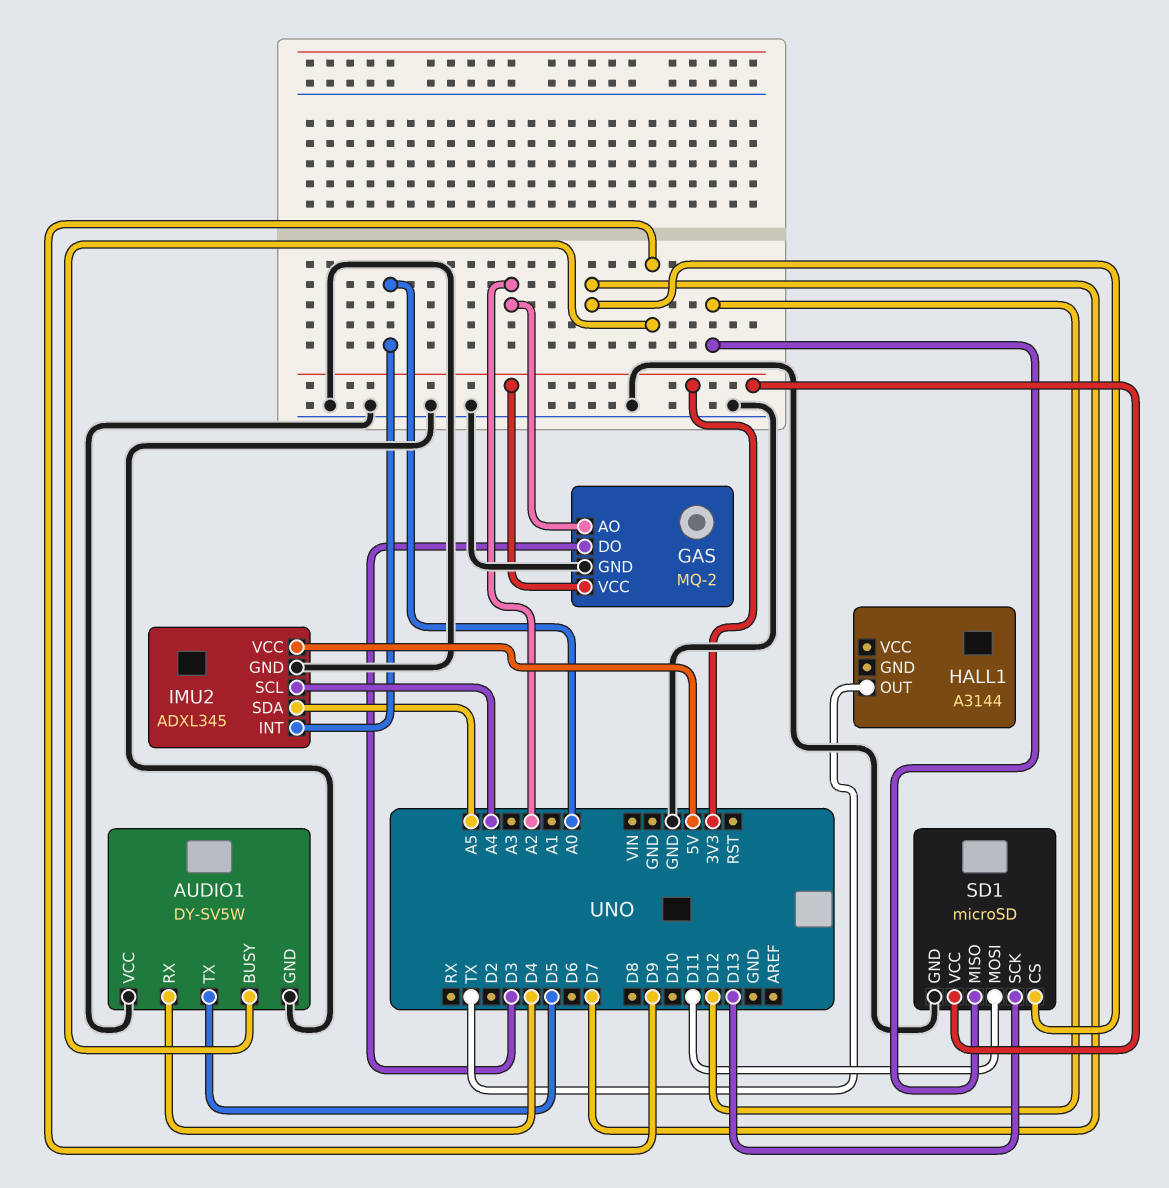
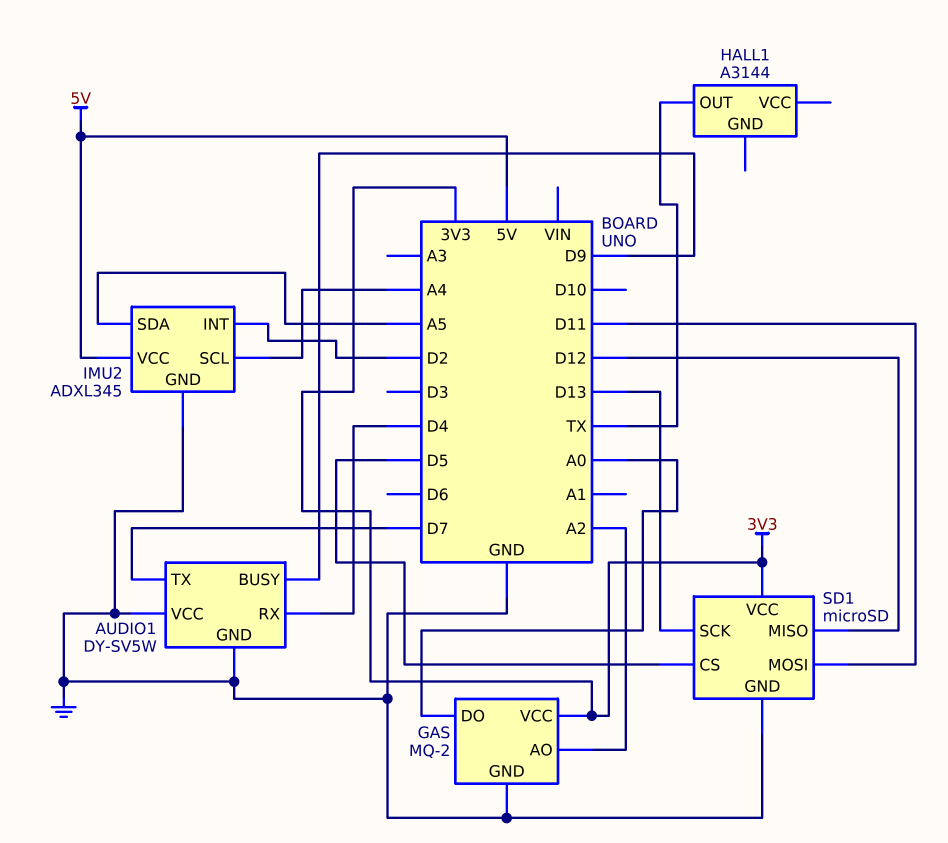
AUDIO1 pin TX: D5 -> D7
GAS pin DO: D3 -> A0
IMU2 pin INT: A0 -> D2
SD1 pin CS: D7 -> D5

